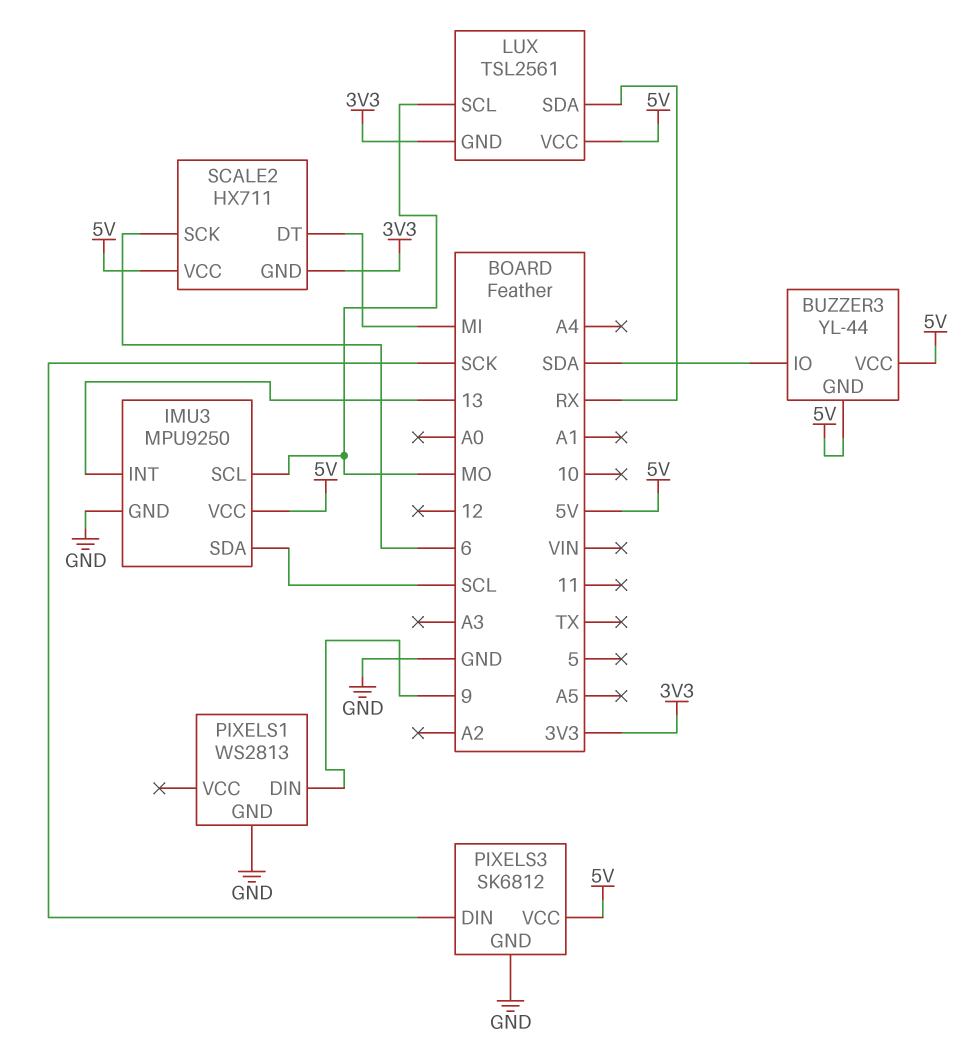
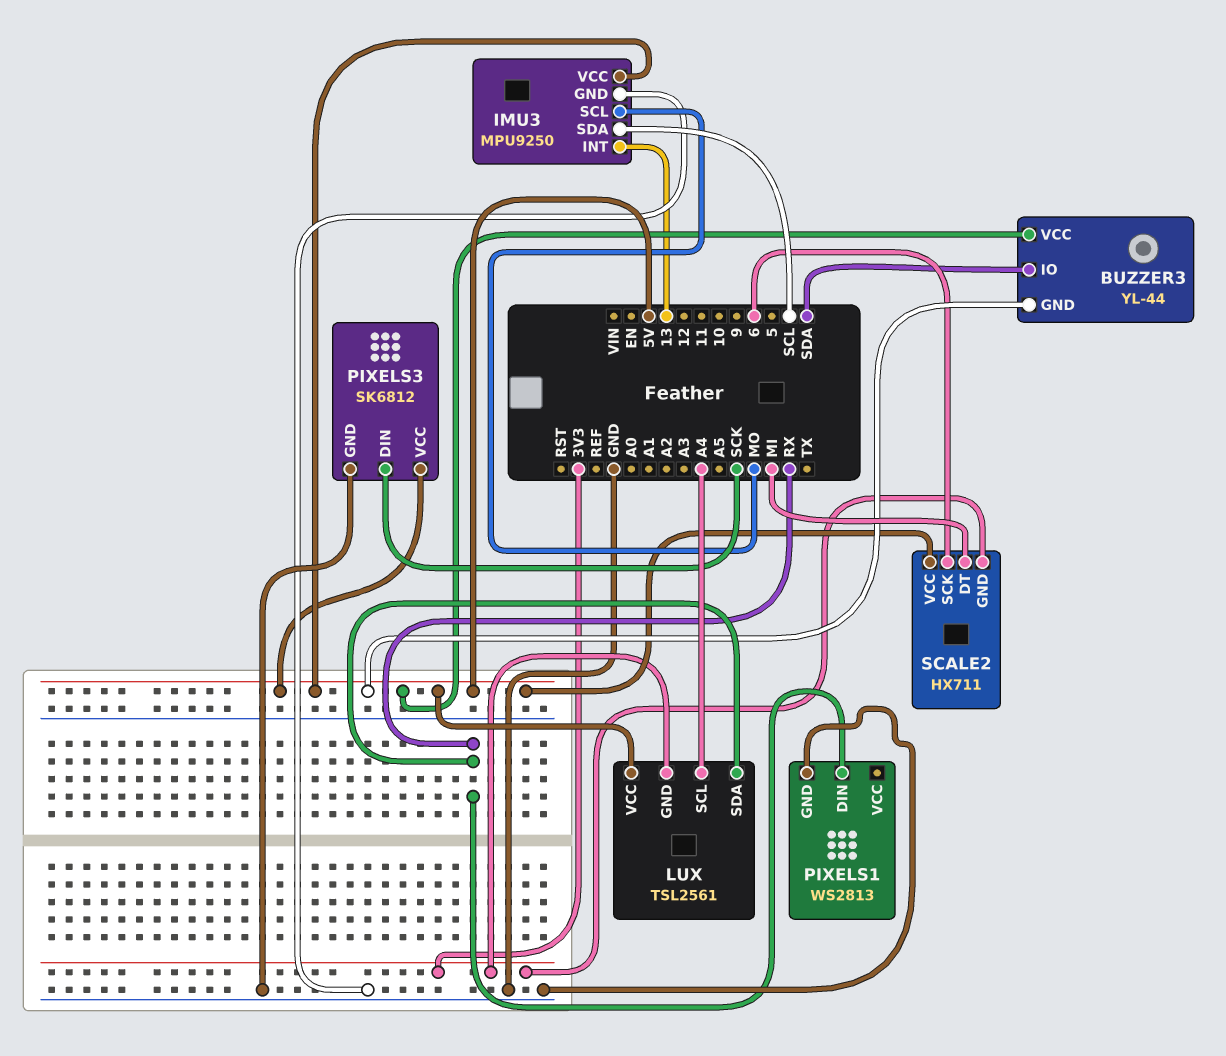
LUX pin SCL: MO -> A4
PIXELS1 pin DIN: 9 -> RX

